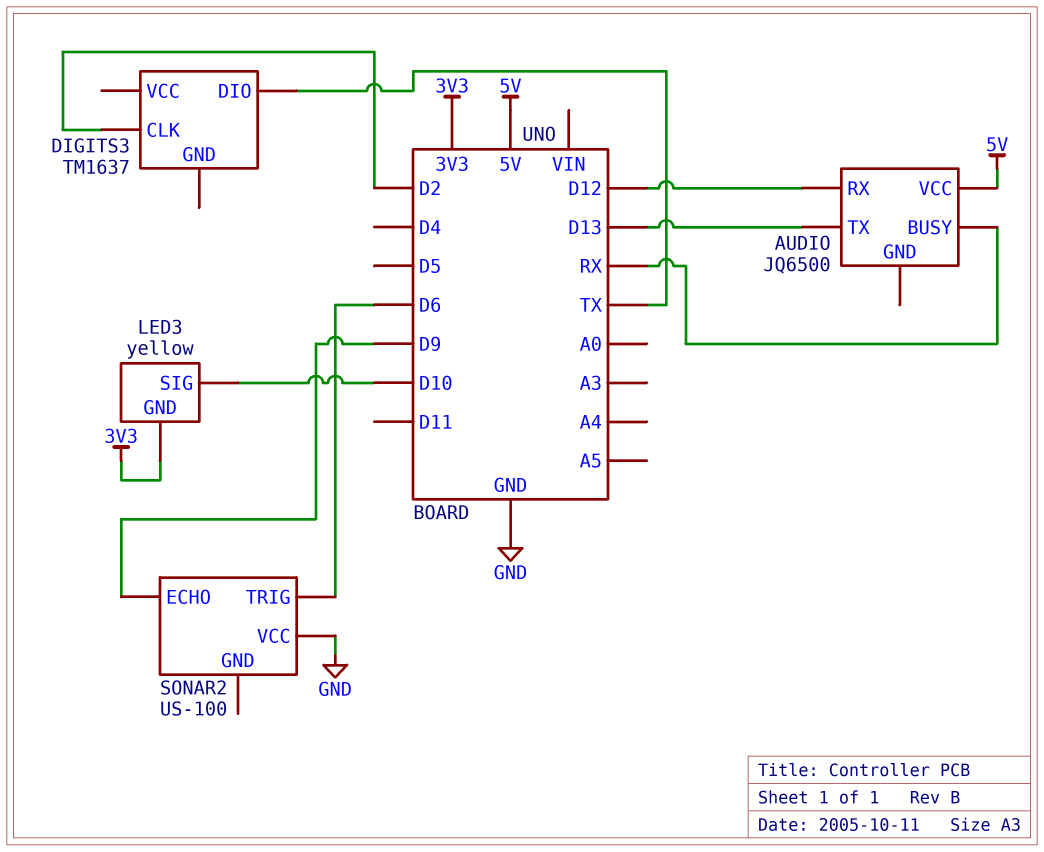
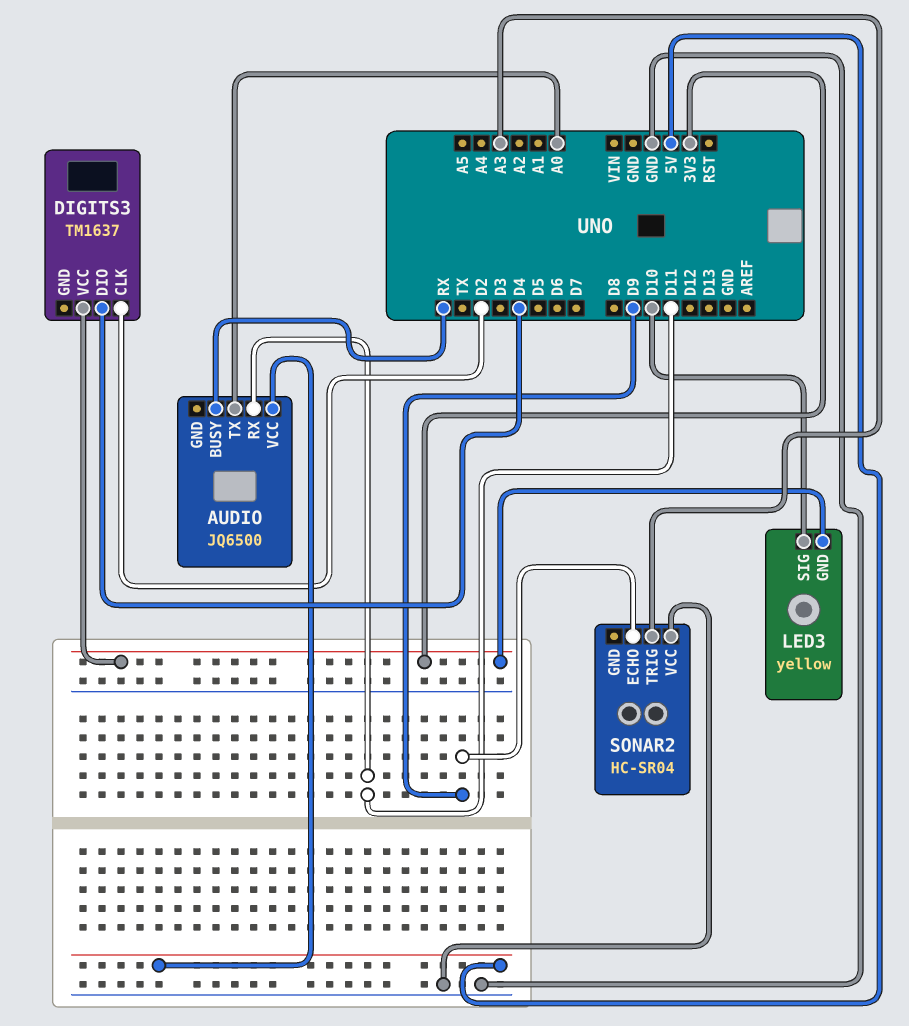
AUDIO pin RX: D12 -> D11
AUDIO pin TX: D13 -> A0
DIGITS3 pin DIO: TX -> D4
DIGITS3 pin VCC: none -> 3V3
SONAR2: US-100 -> HC-SR04
SONAR2 pin TRIG: D6 -> A3

